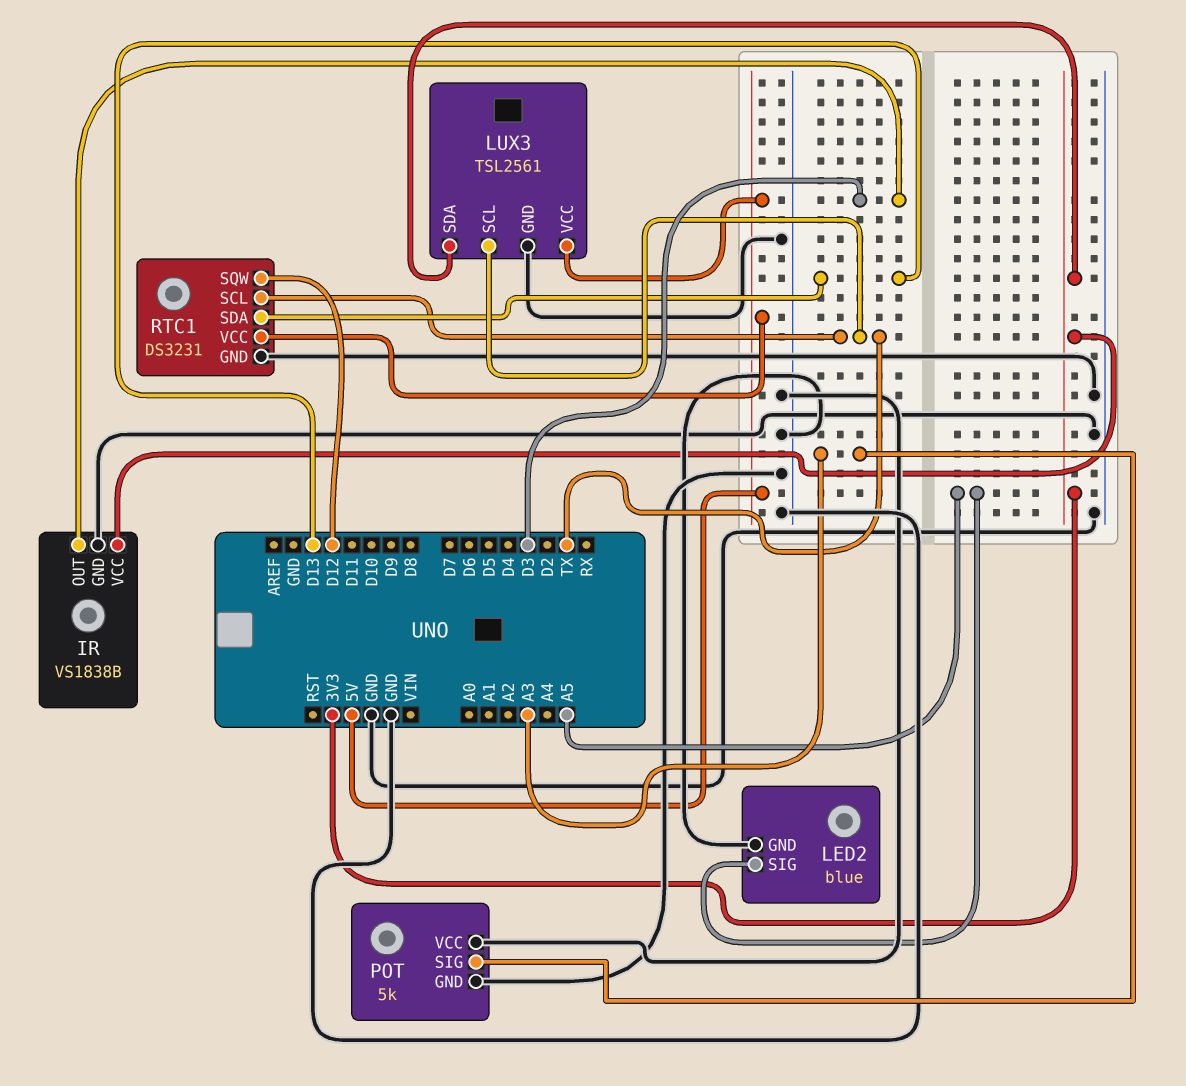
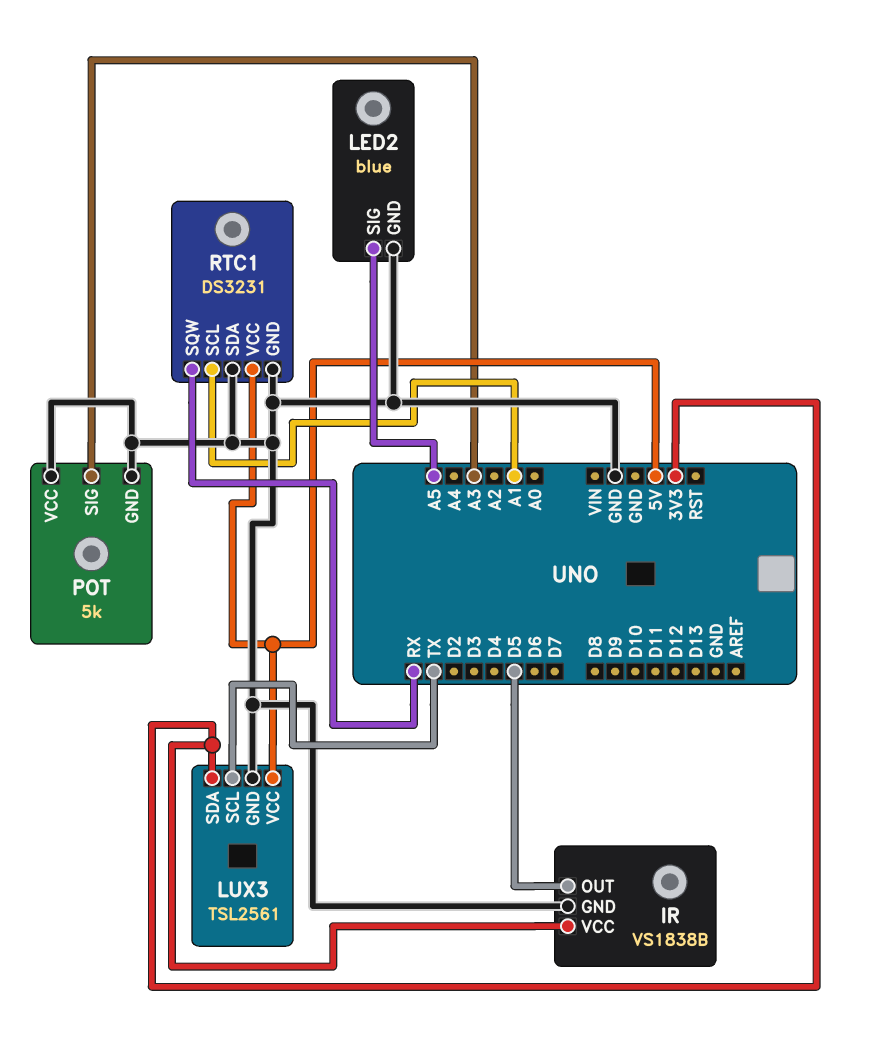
IR pin OUT: D3 -> D5
RTC1 pin SCL: TX -> A1
RTC1 pin SDA: D13 -> GND
RTC1 pin SQW: D12 -> RX

